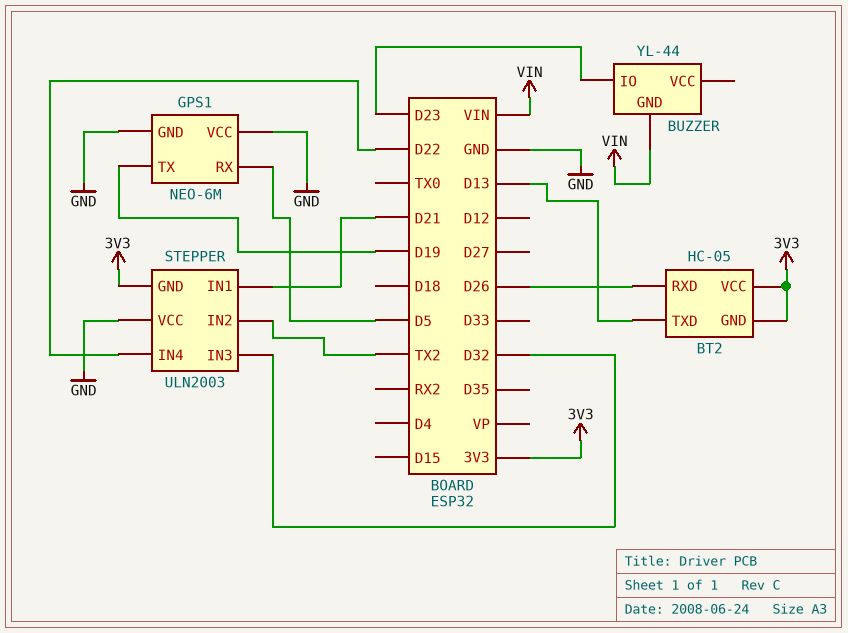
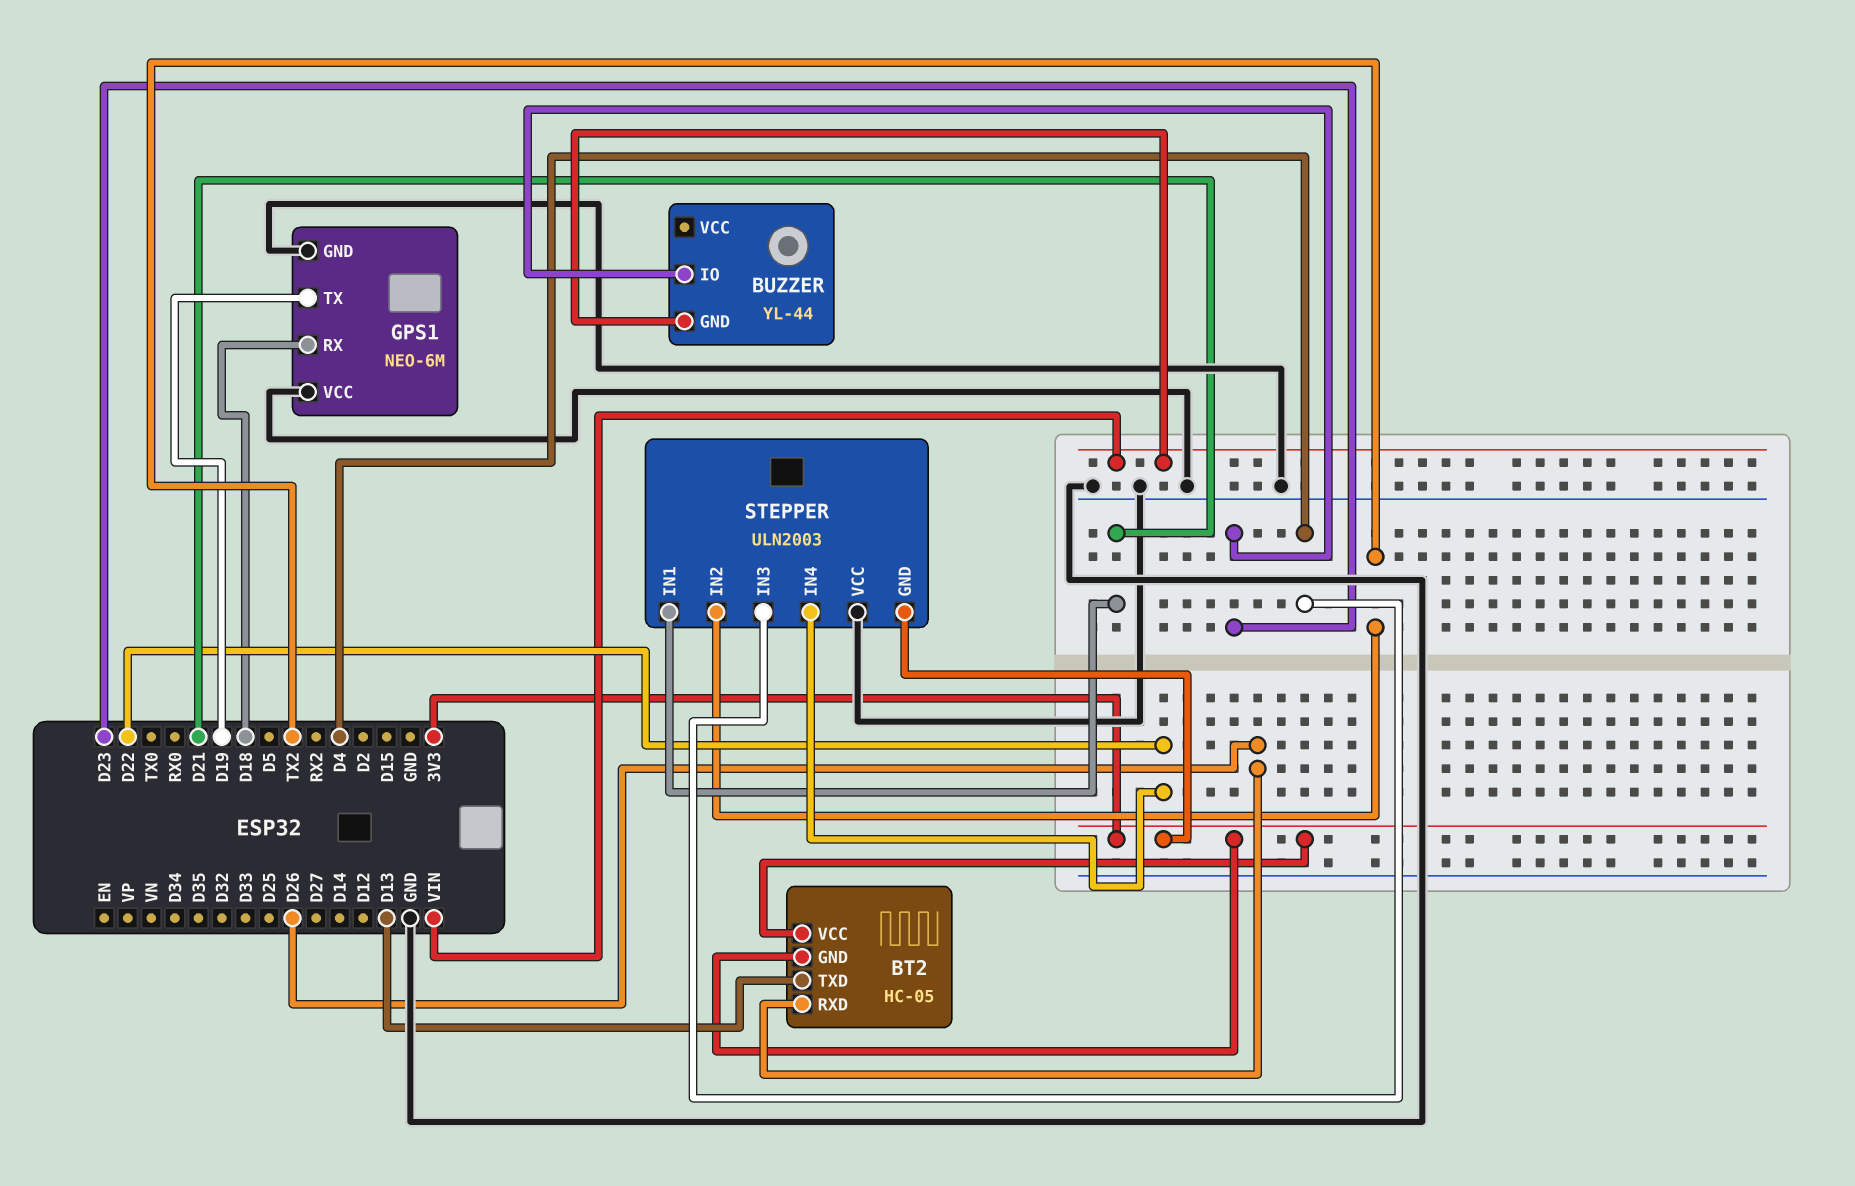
GPS1 pin RX: D5 -> D18
STEPPER pin IN3: D32 -> D4

